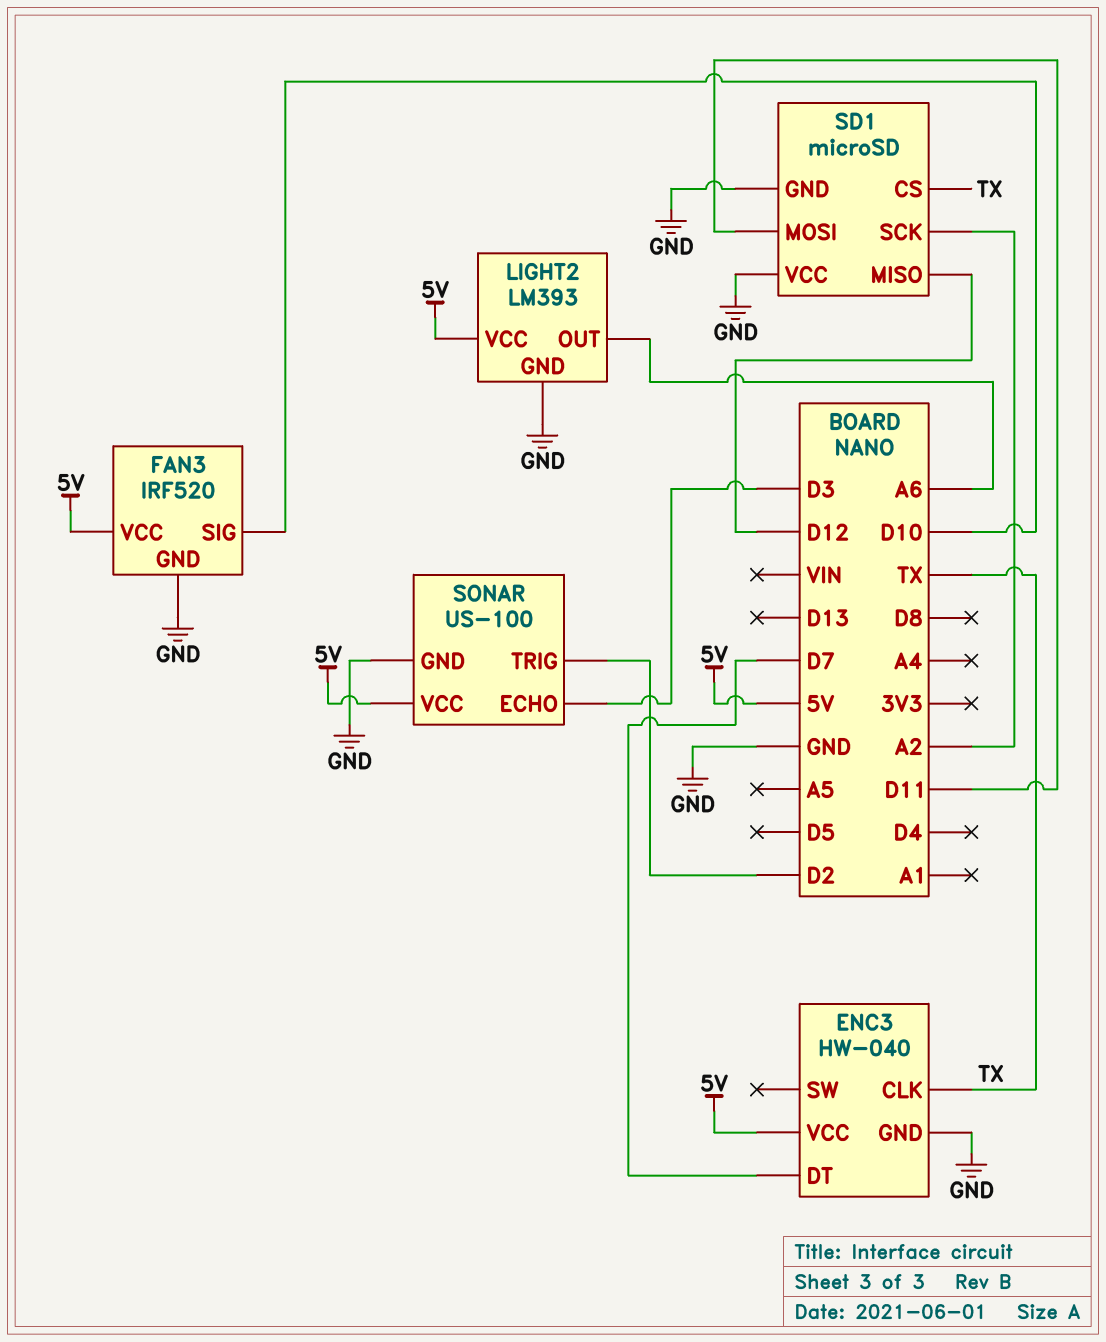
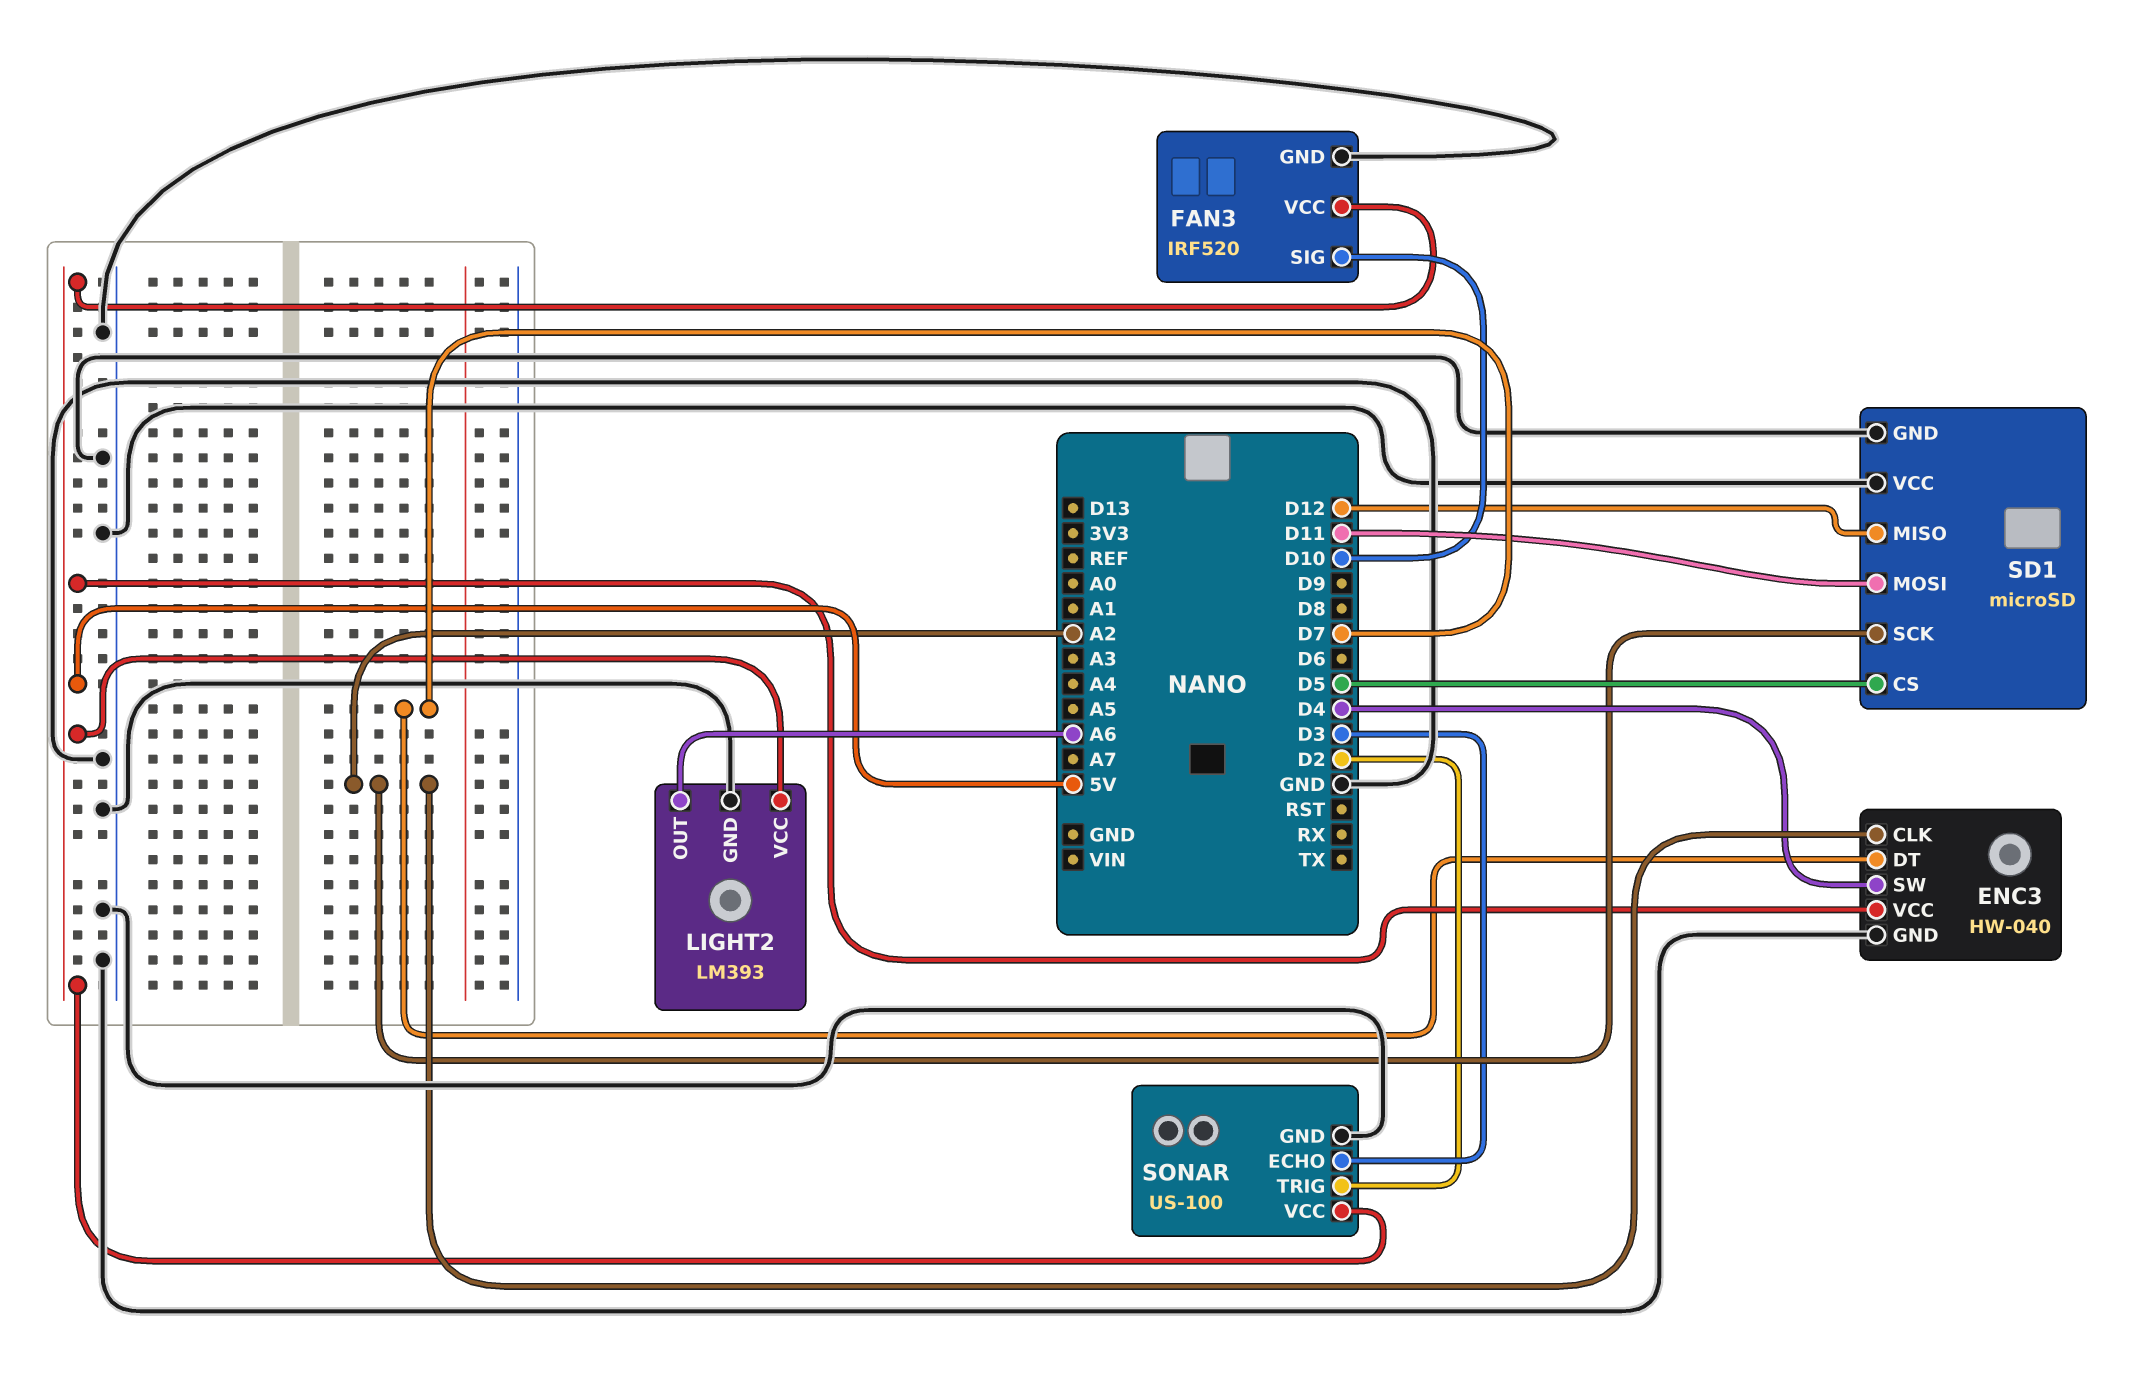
ENC3 pin CLK: TX -> A2
ENC3 pin SW: none -> D4
SD1 pin CS: TX -> D5

